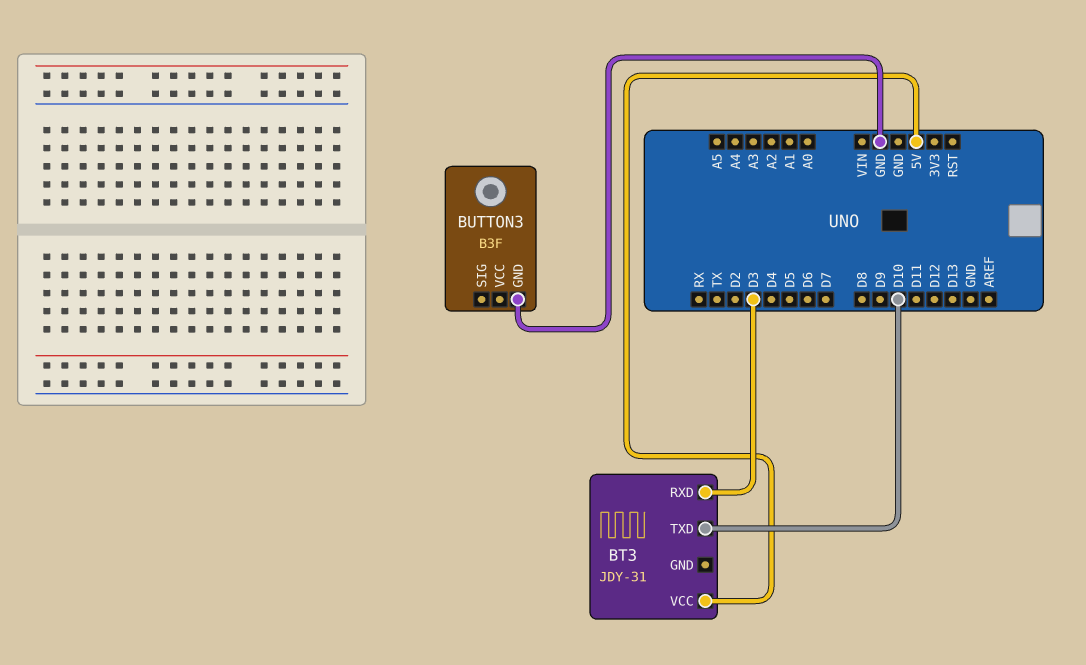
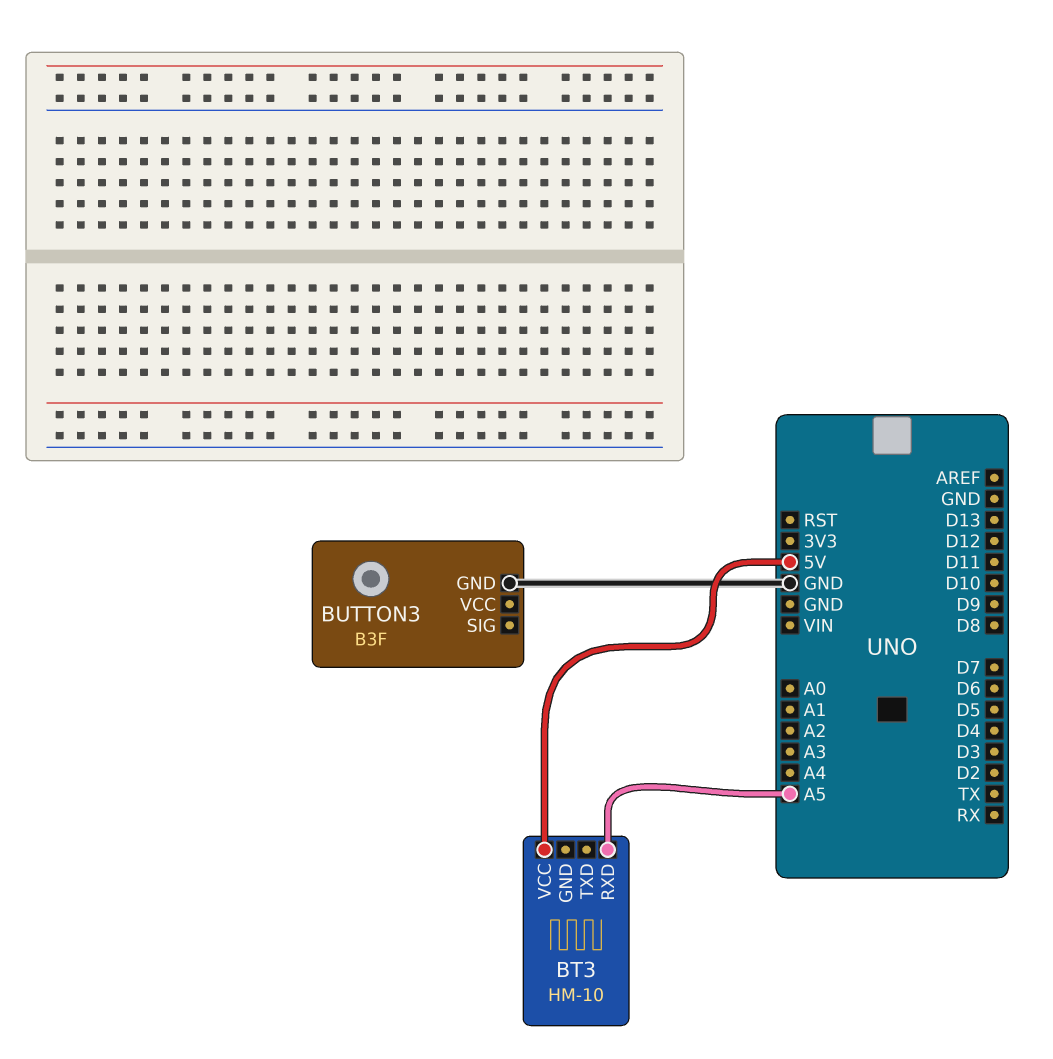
BT3: JDY-31 -> HM-10
BT3 pin RXD: D3 -> A5
BT3 pin TXD: D10 -> none

